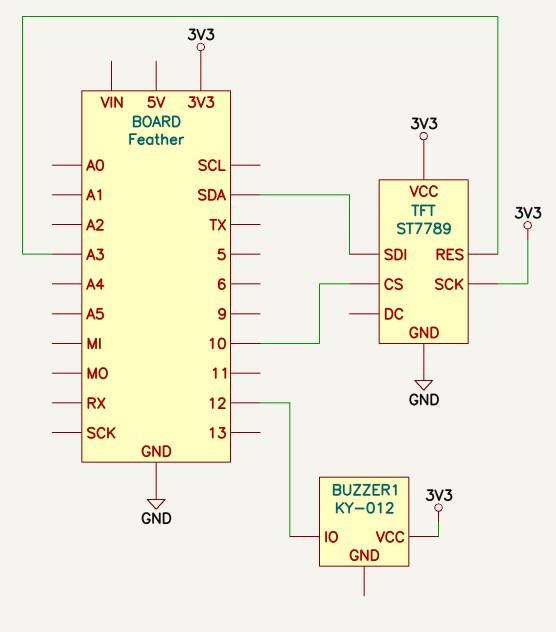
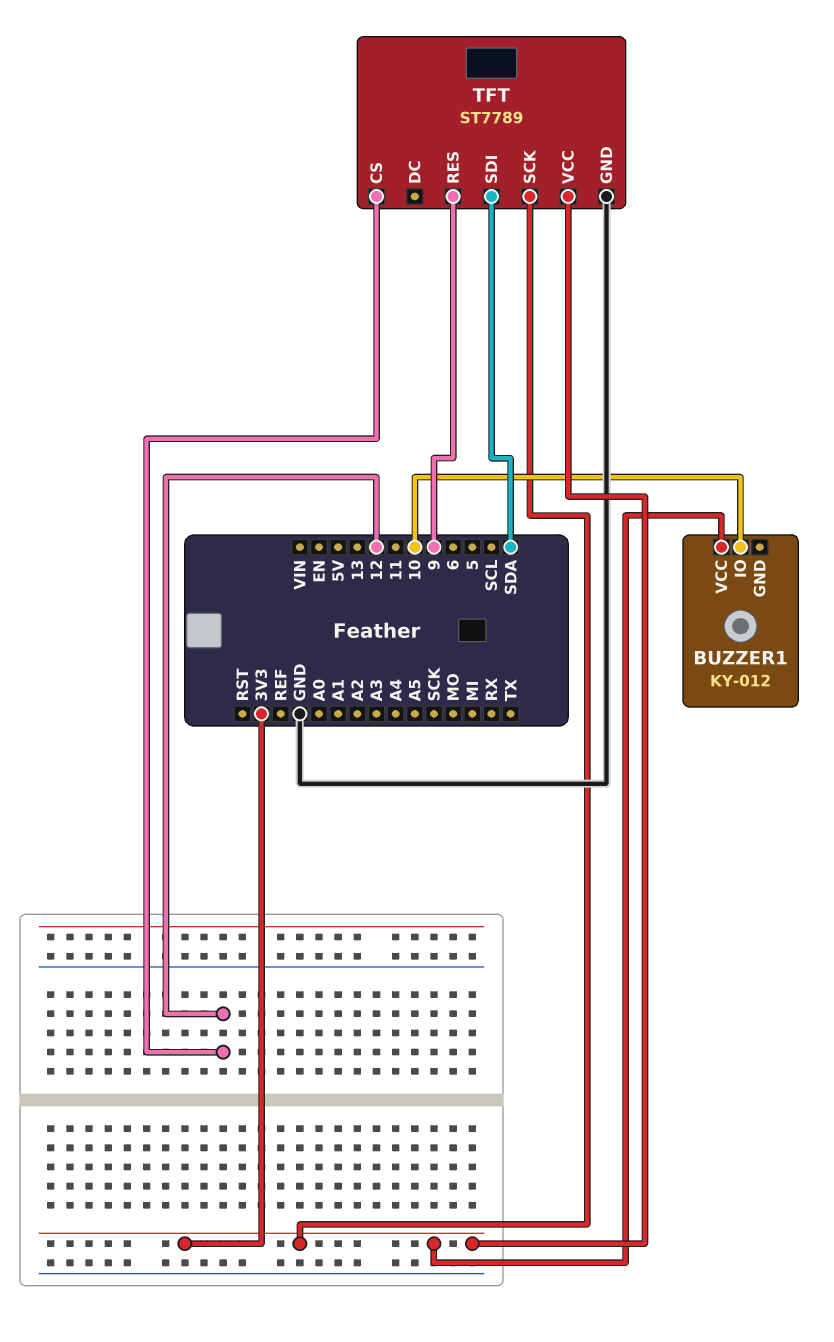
BUZZER1 pin IO: 12 -> 10
TFT pin CS: 10 -> 12
TFT pin RES: A3 -> 9

